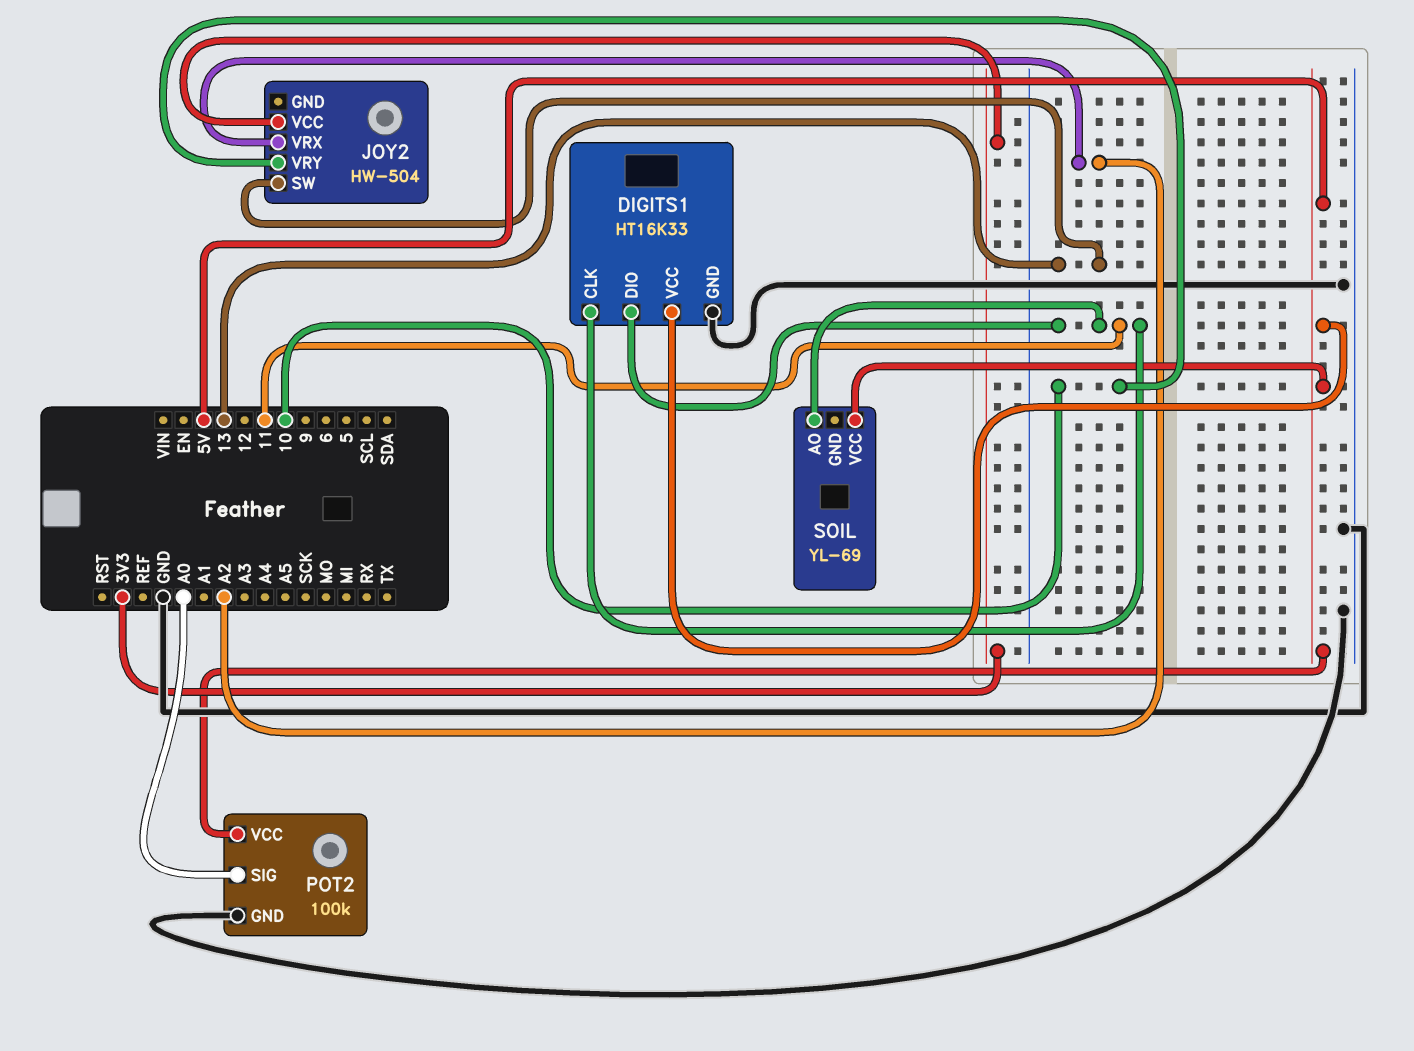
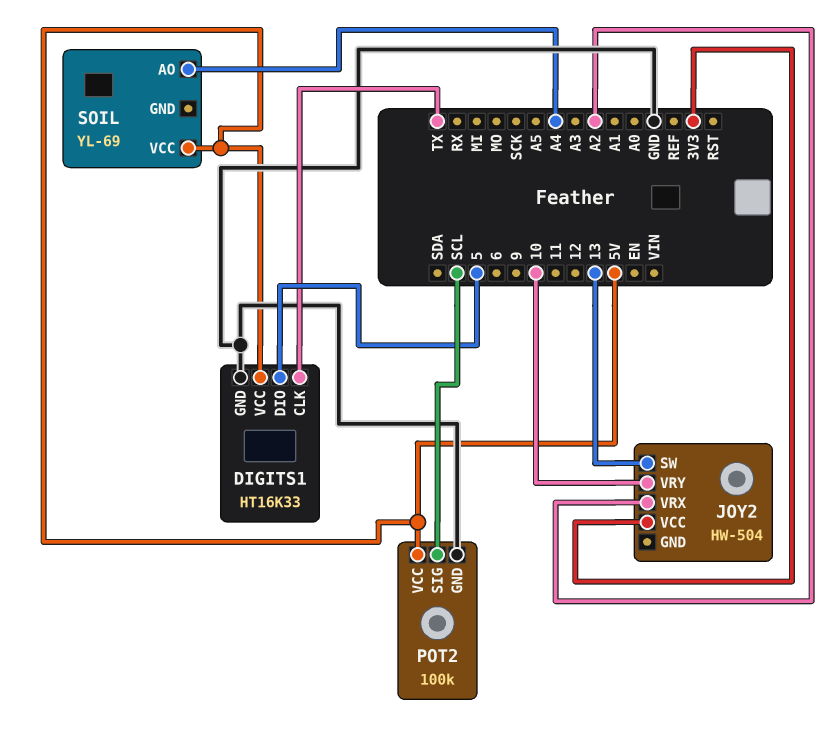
DIGITS1 pin CLK: 11 -> TX
DIGITS1 pin DIO: 11 -> 5
POT2 pin SIG: A0 -> SCL
SOIL pin AO: 11 -> A4

